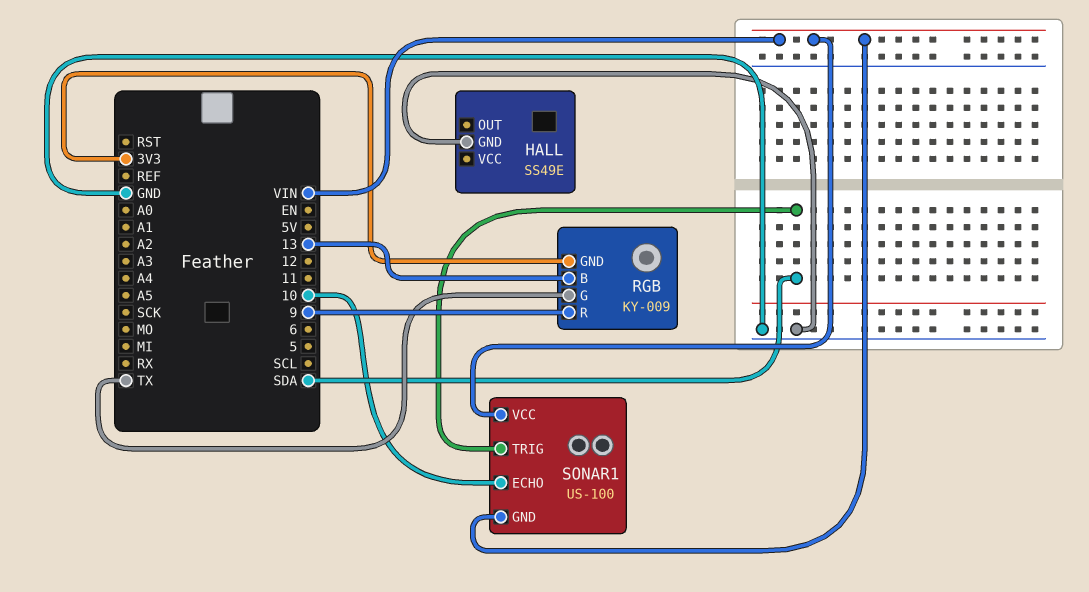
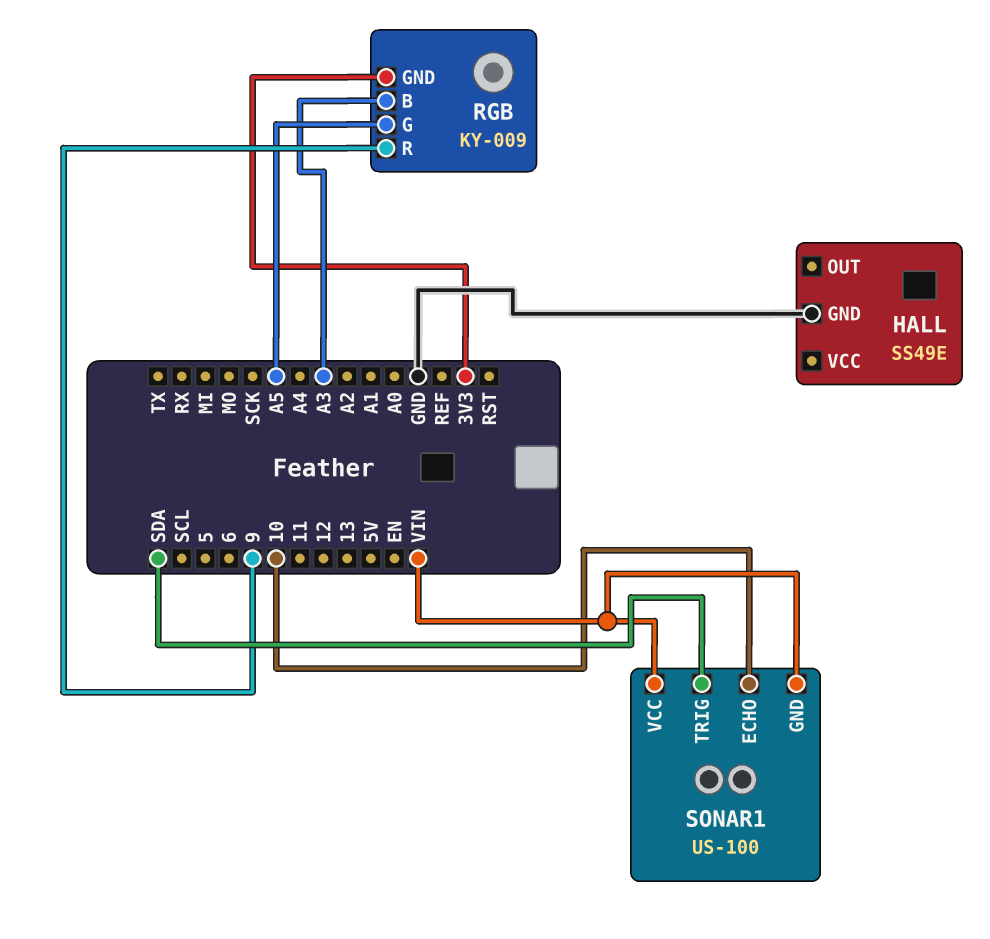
RGB pin B: 13 -> A3
RGB pin G: TX -> A5

